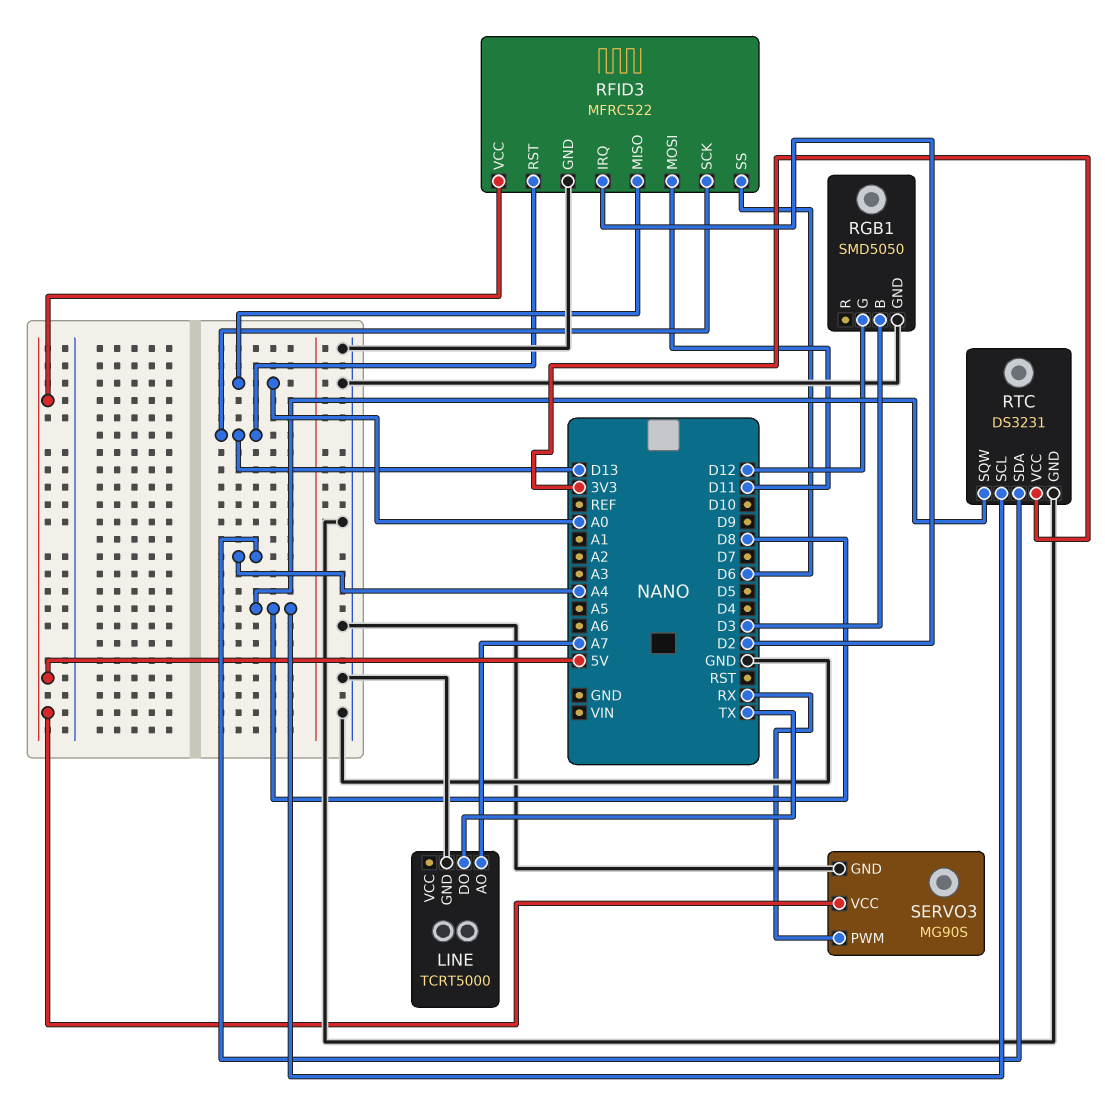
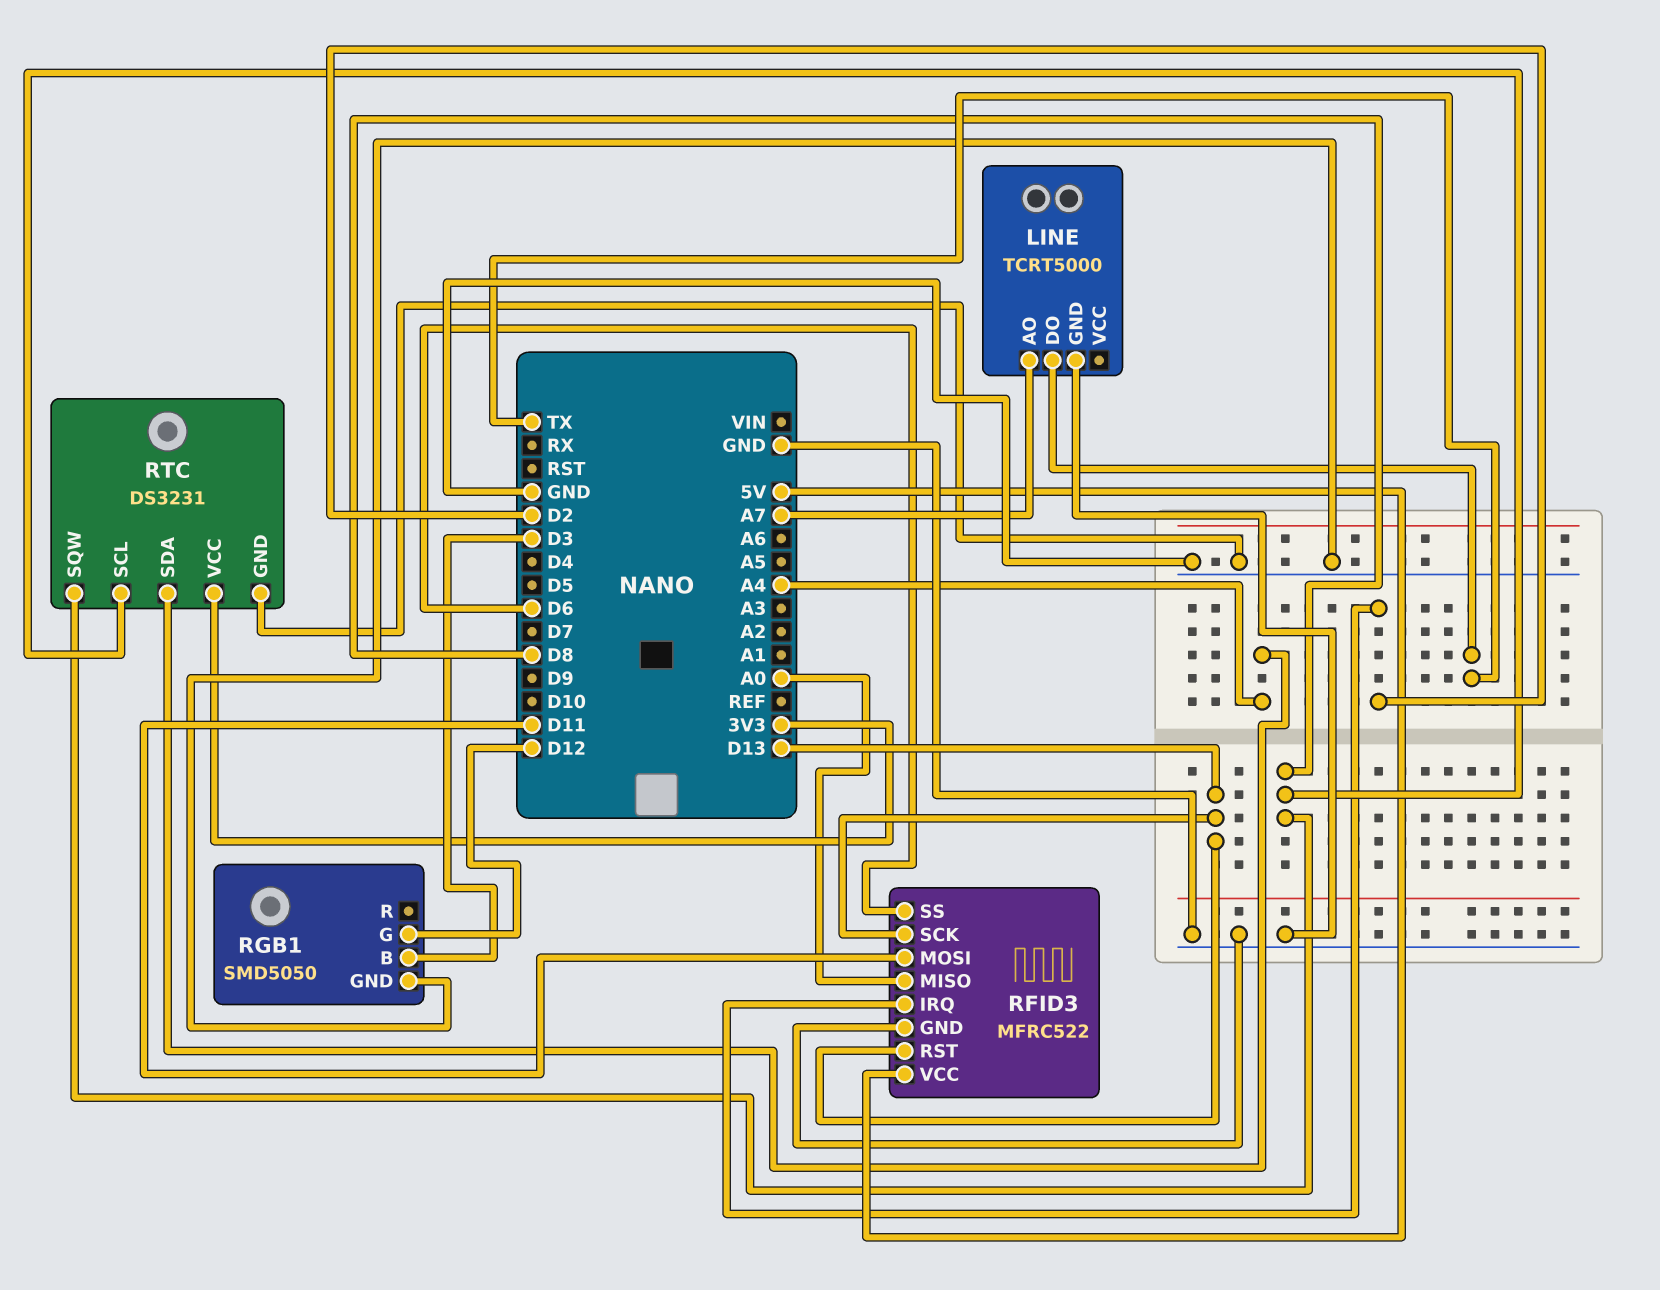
SERVO3: MG90S -> none
SERVO3 pin GND: GND -> none
SERVO3 pin PWM: RX -> none
SERVO3 pin VCC: 5V -> none

